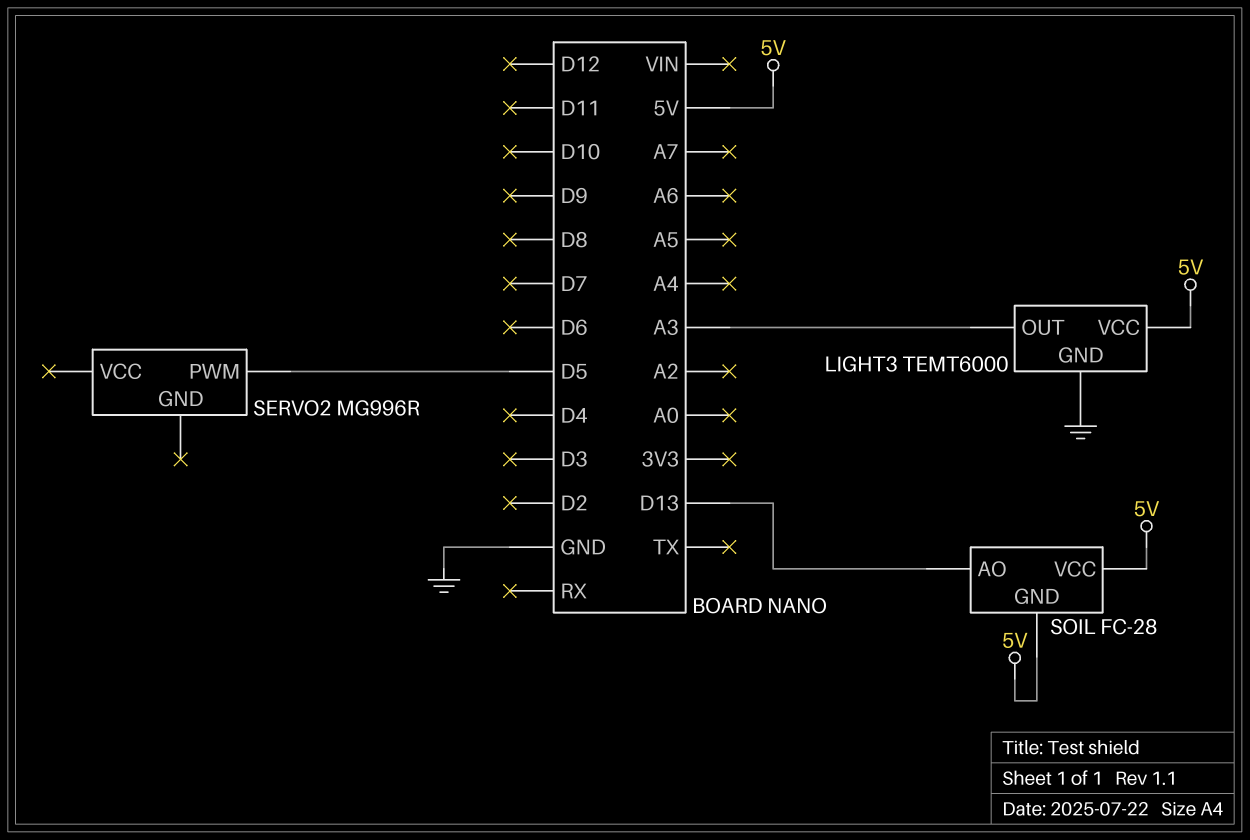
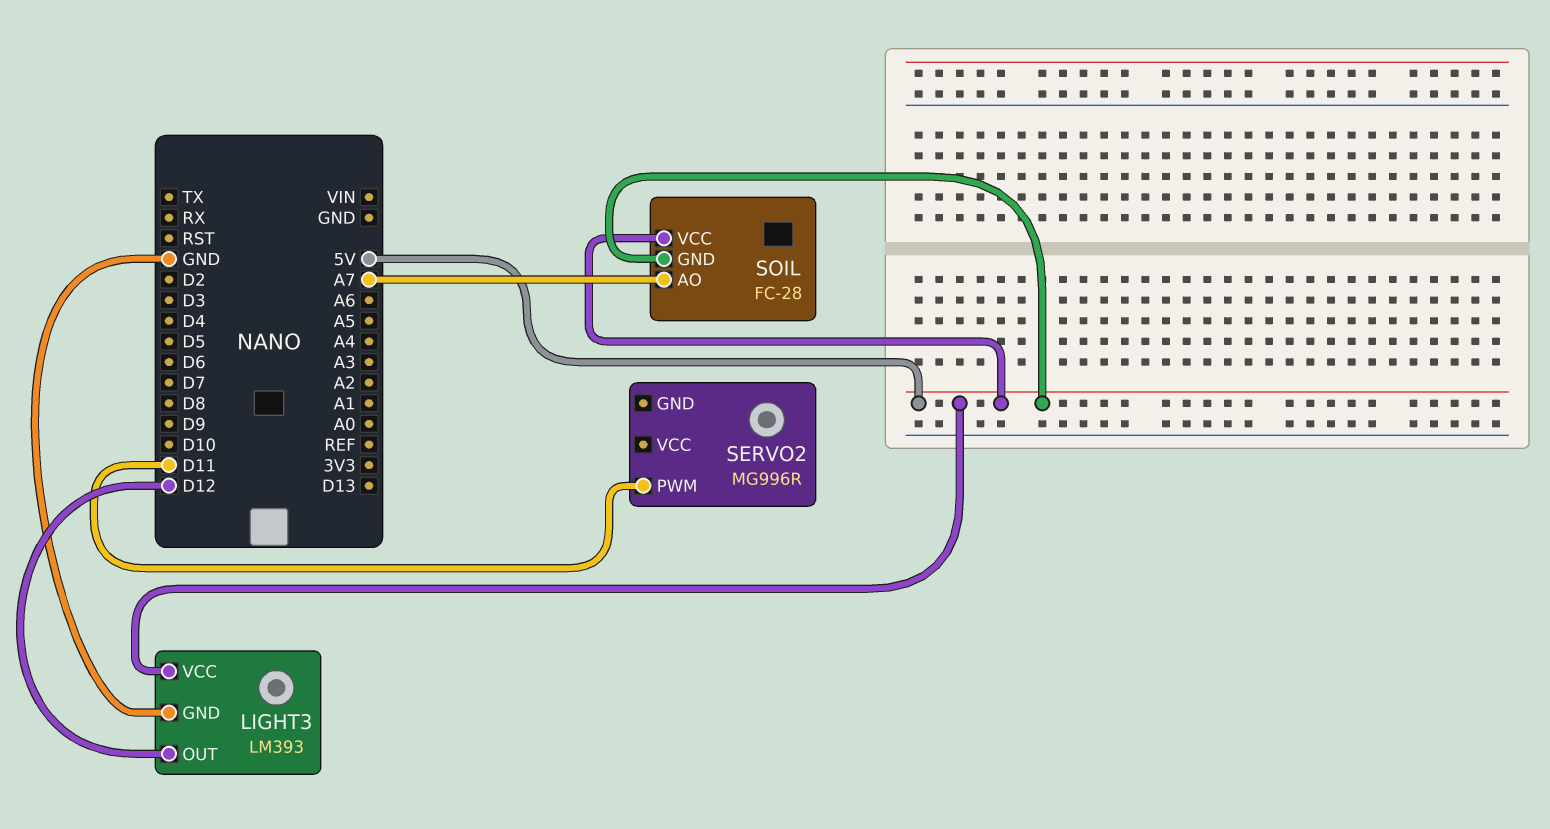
LIGHT3: TEMT6000 -> LM393
LIGHT3 pin OUT: A3 -> D12
SERVO2 pin PWM: D5 -> D11
SOIL pin AO: D13 -> A7

